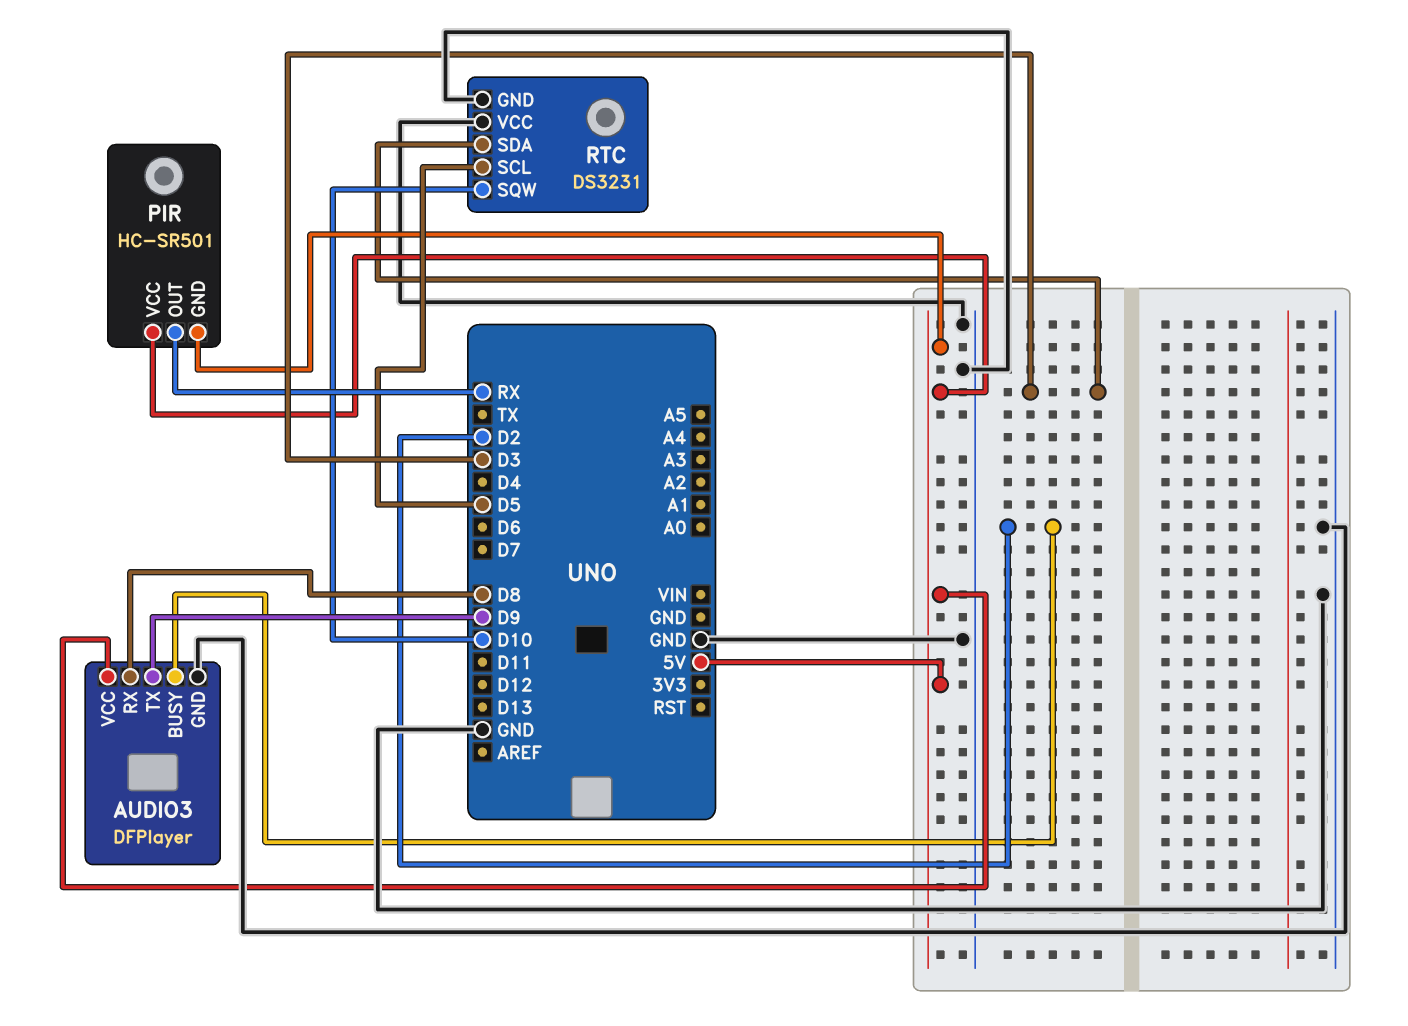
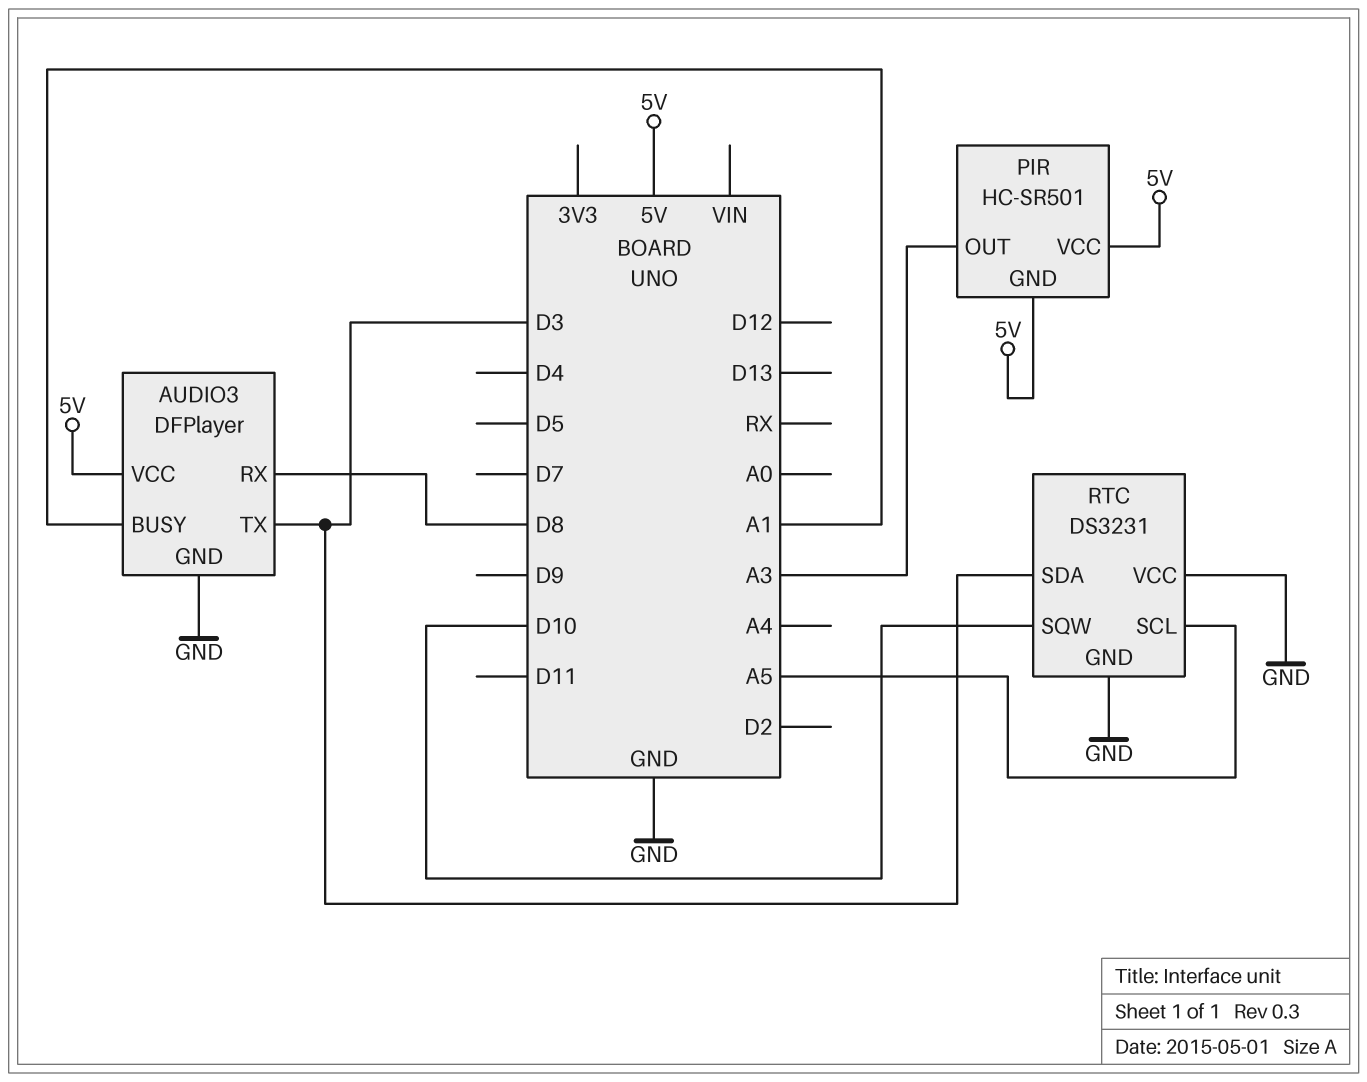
AUDIO3 pin BUSY: D2 -> A1
AUDIO3 pin TX: D9 -> D3
PIR pin OUT: RX -> A3
RTC pin SCL: D5 -> A5

